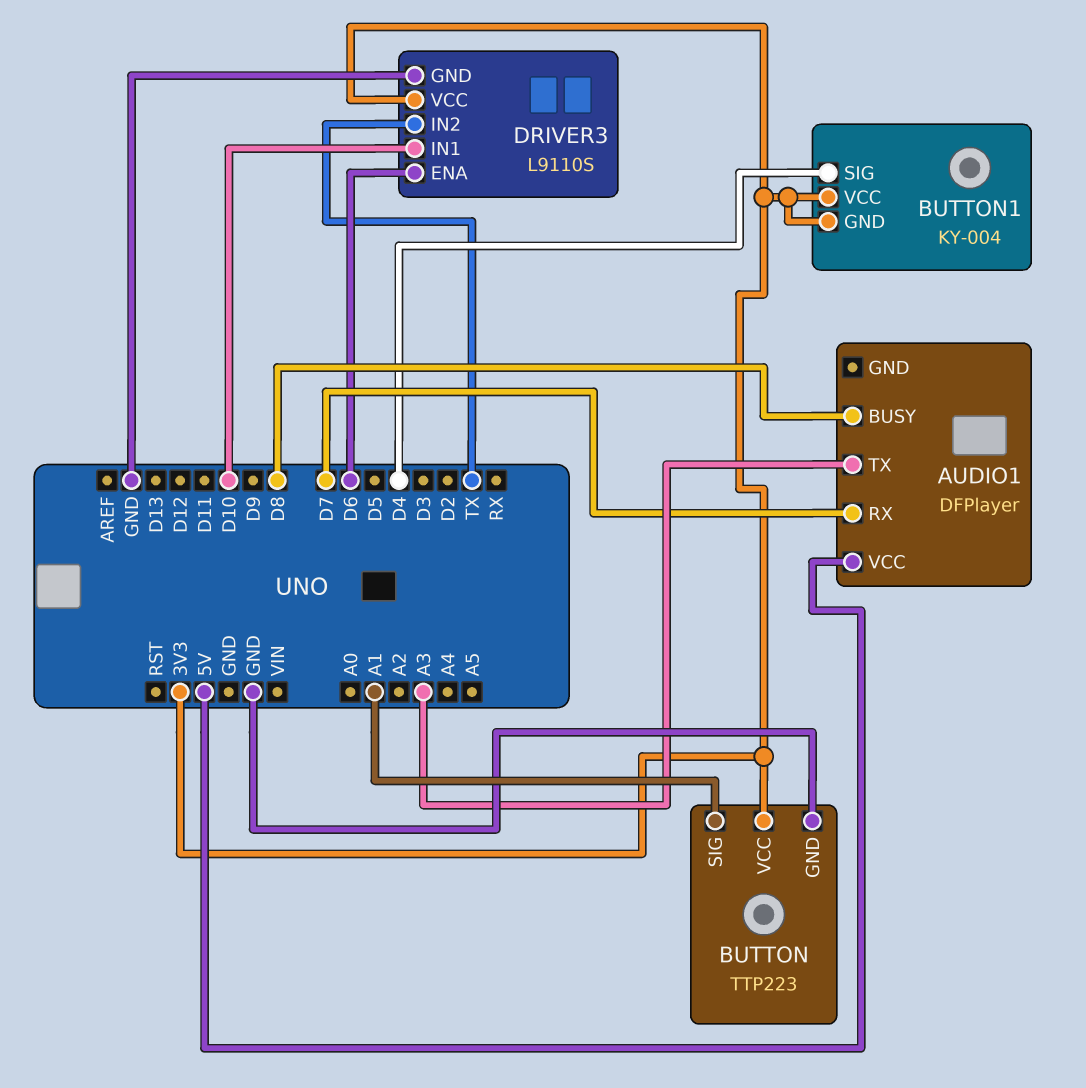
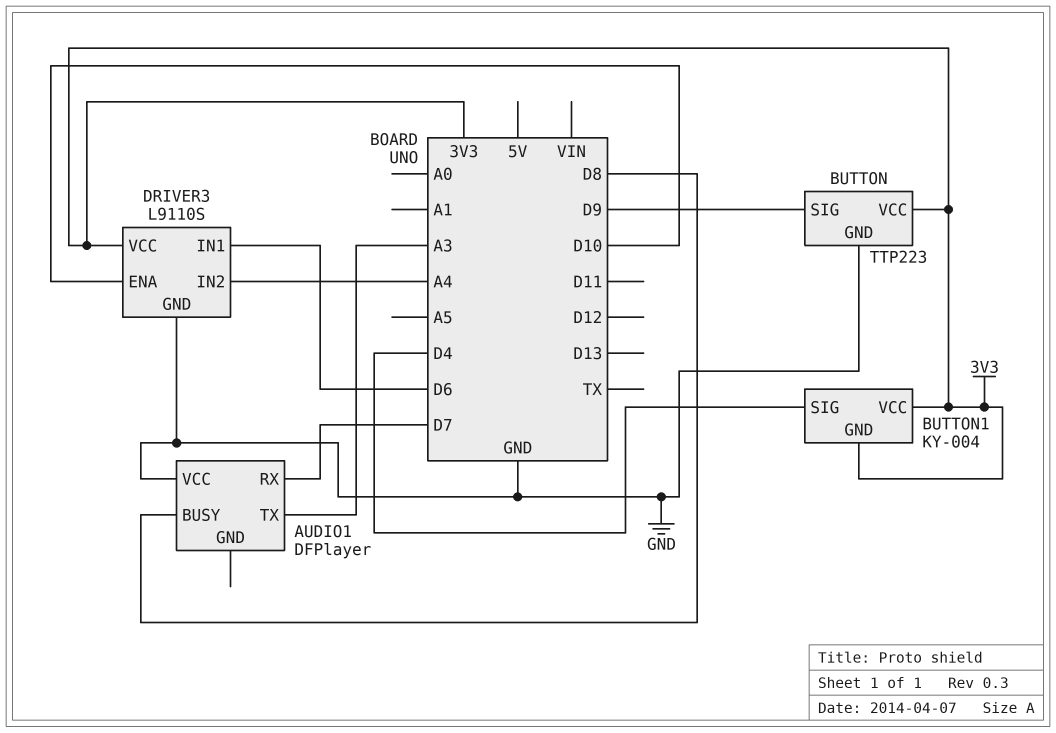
AUDIO1 pin VCC: 5V -> GND
BUTTON pin SIG: A1 -> D9
DRIVER3 pin ENA: D6 -> D10
DRIVER3 pin IN1: D10 -> D6
DRIVER3 pin IN2: TX -> A4

